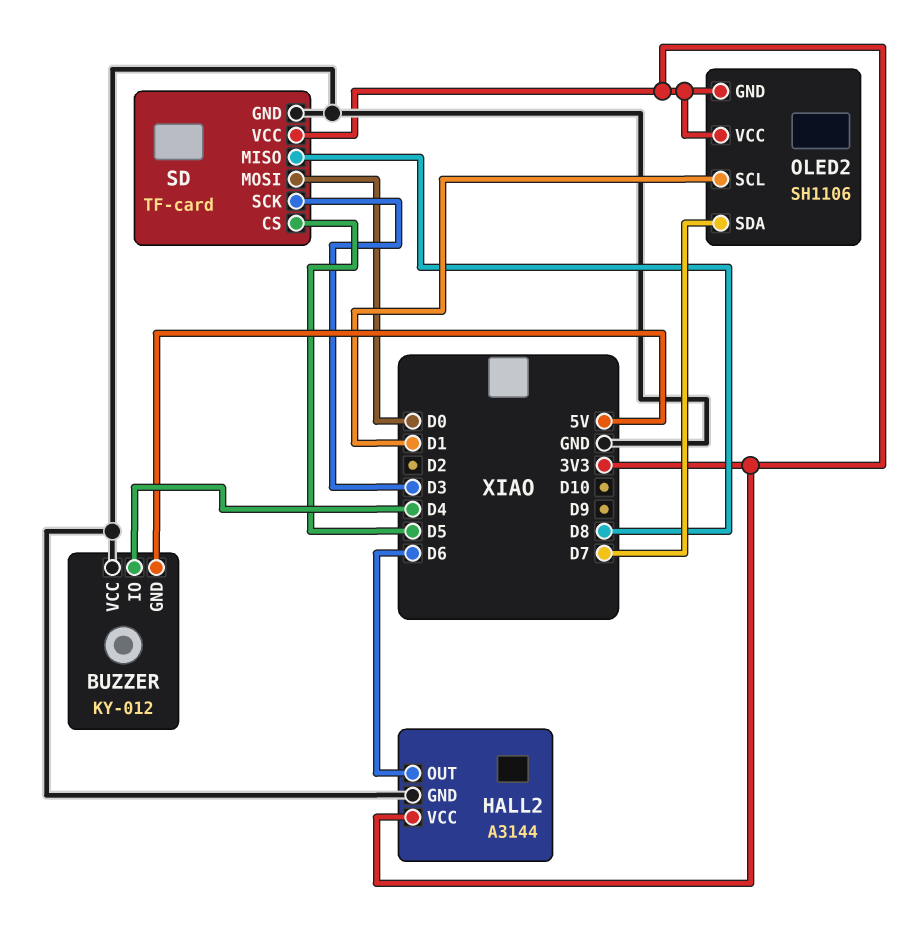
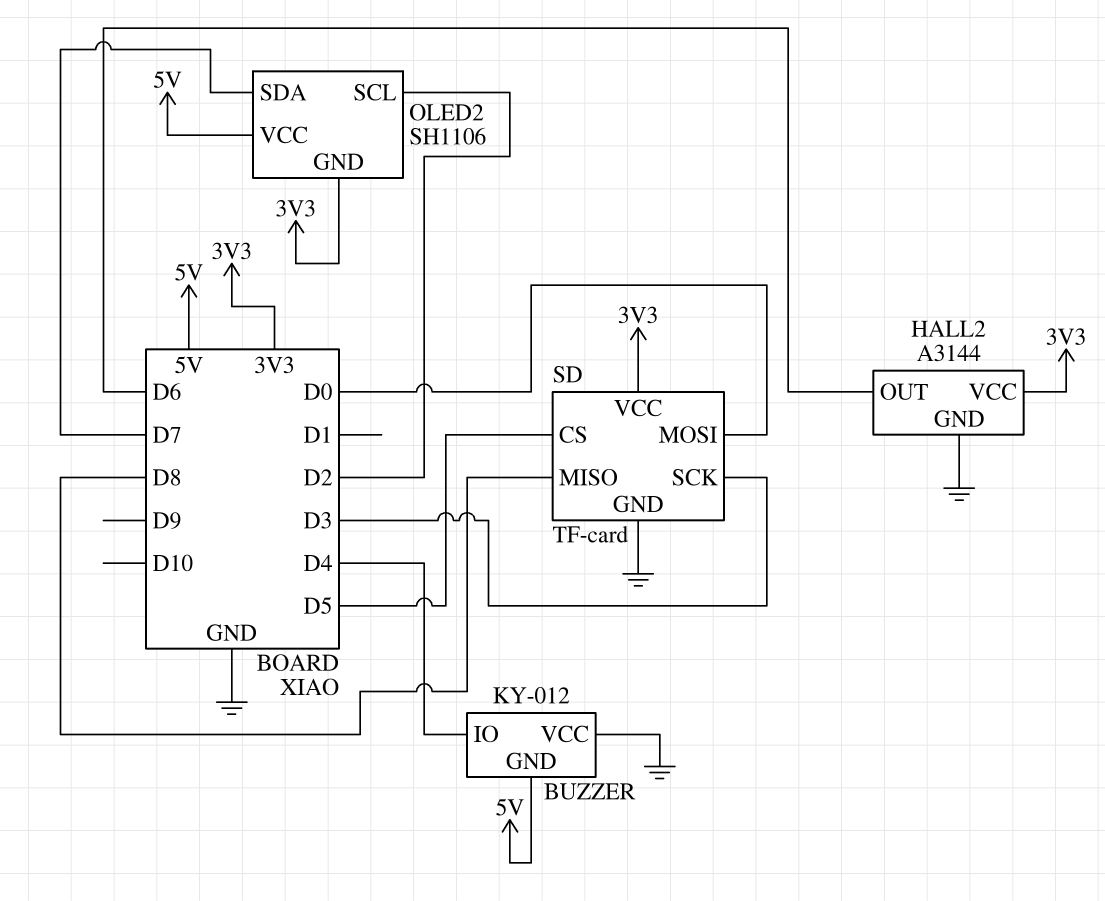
OLED2 pin SCL: D1 -> D2
OLED2 pin VCC: 3V3 -> 5V

